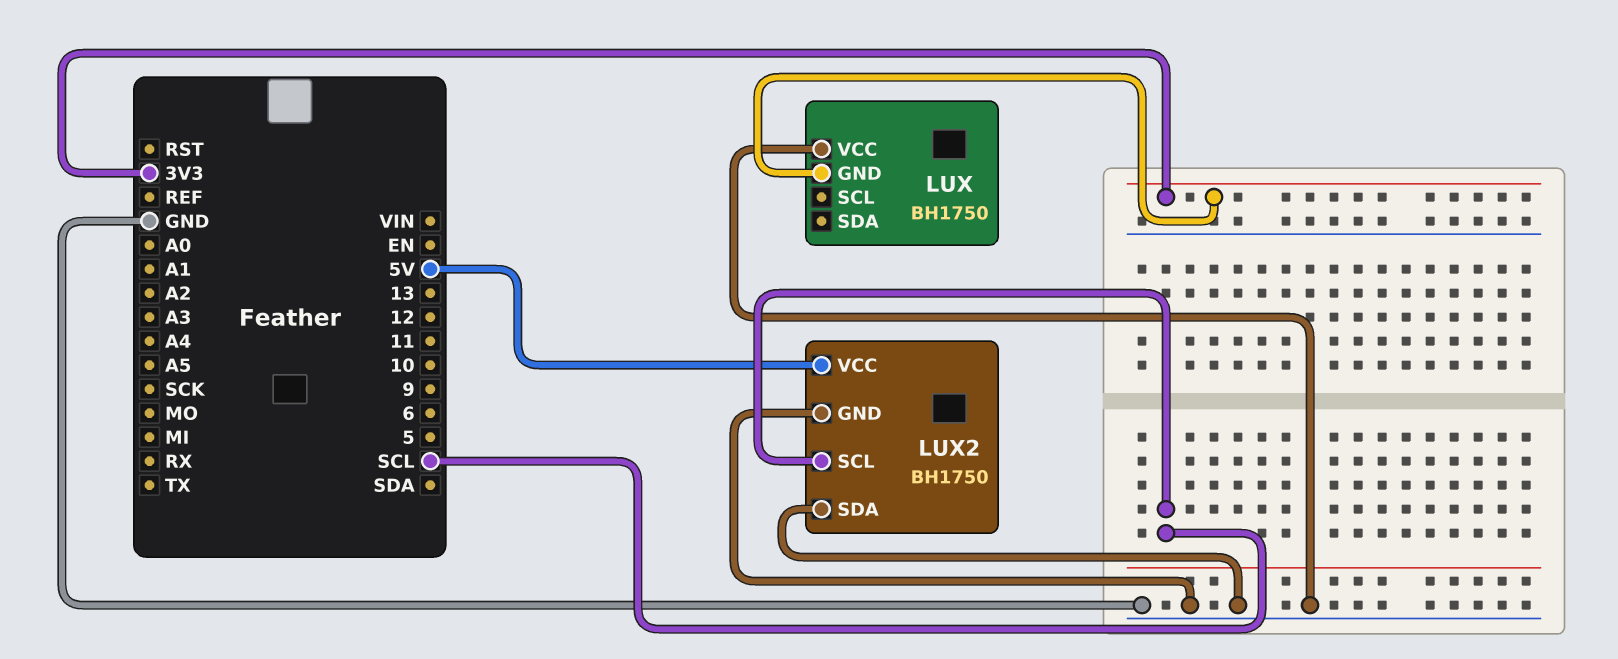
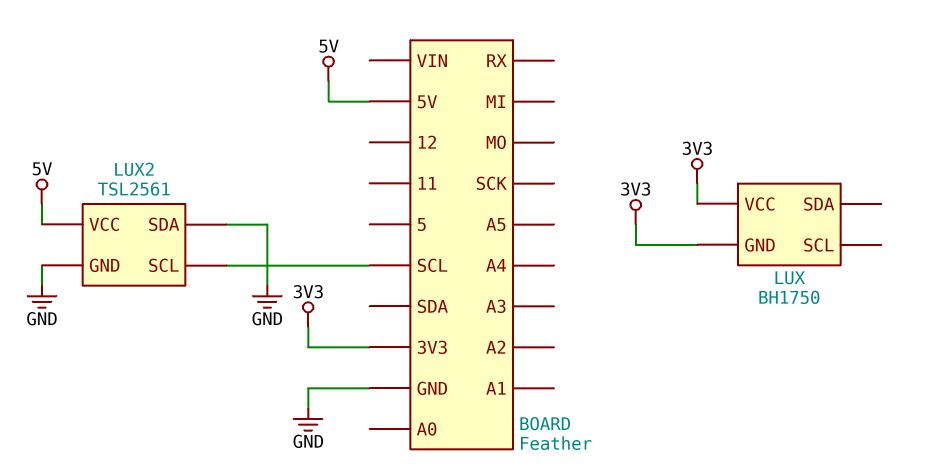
LUX pin VCC: GND -> 3V3
LUX2: BH1750 -> TSL2561

